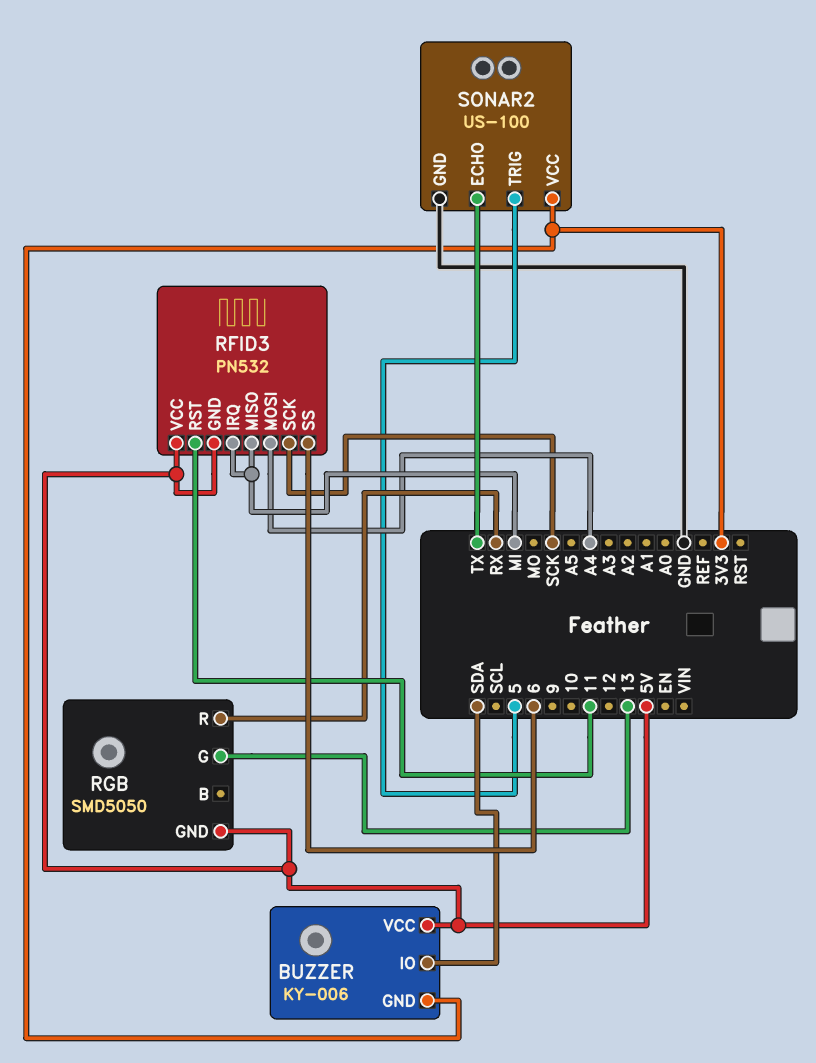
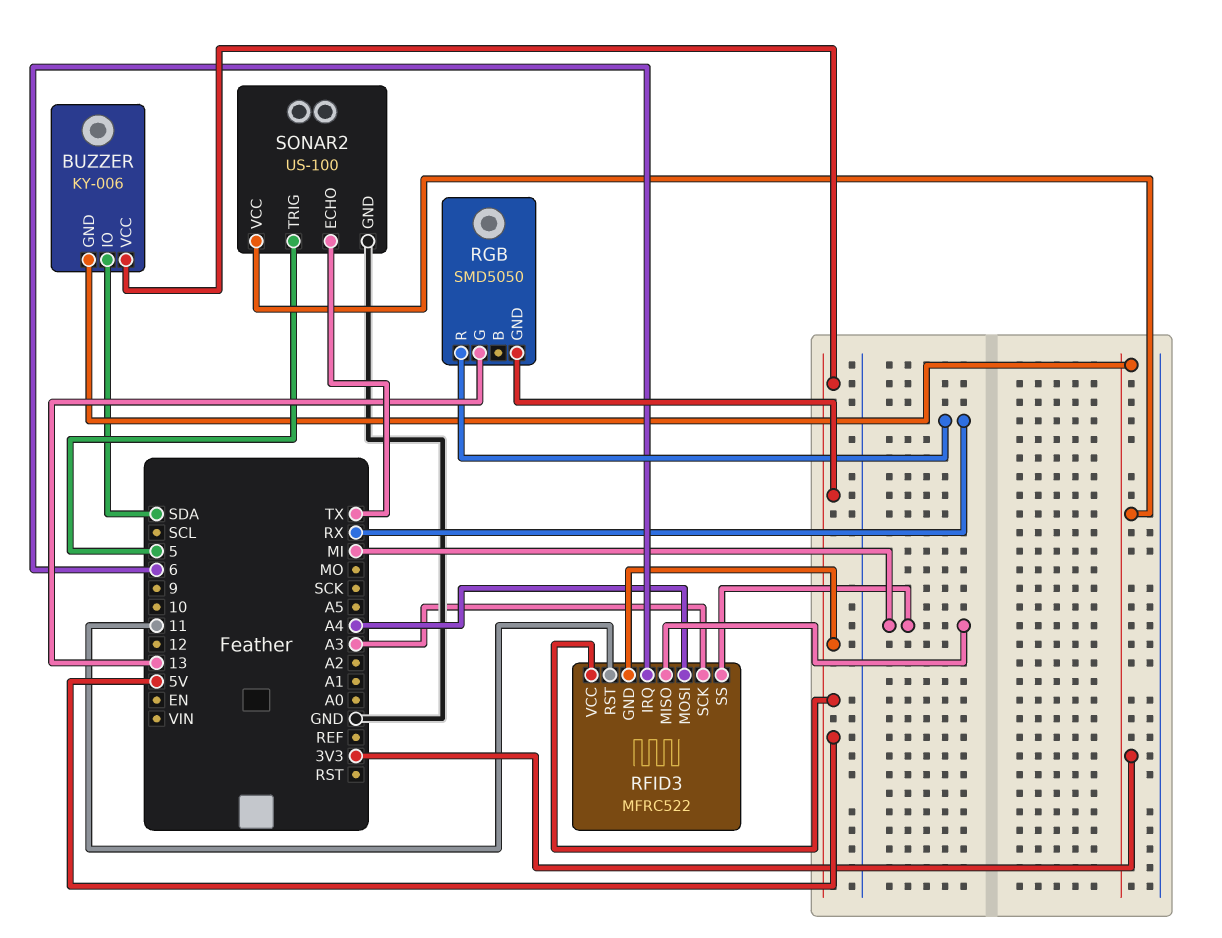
RFID3: PN532 -> MFRC522
RFID3 pin IRQ: MI -> 6
RFID3 pin SCK: SCK -> A3
RFID3 pin SS: 6 -> MI

